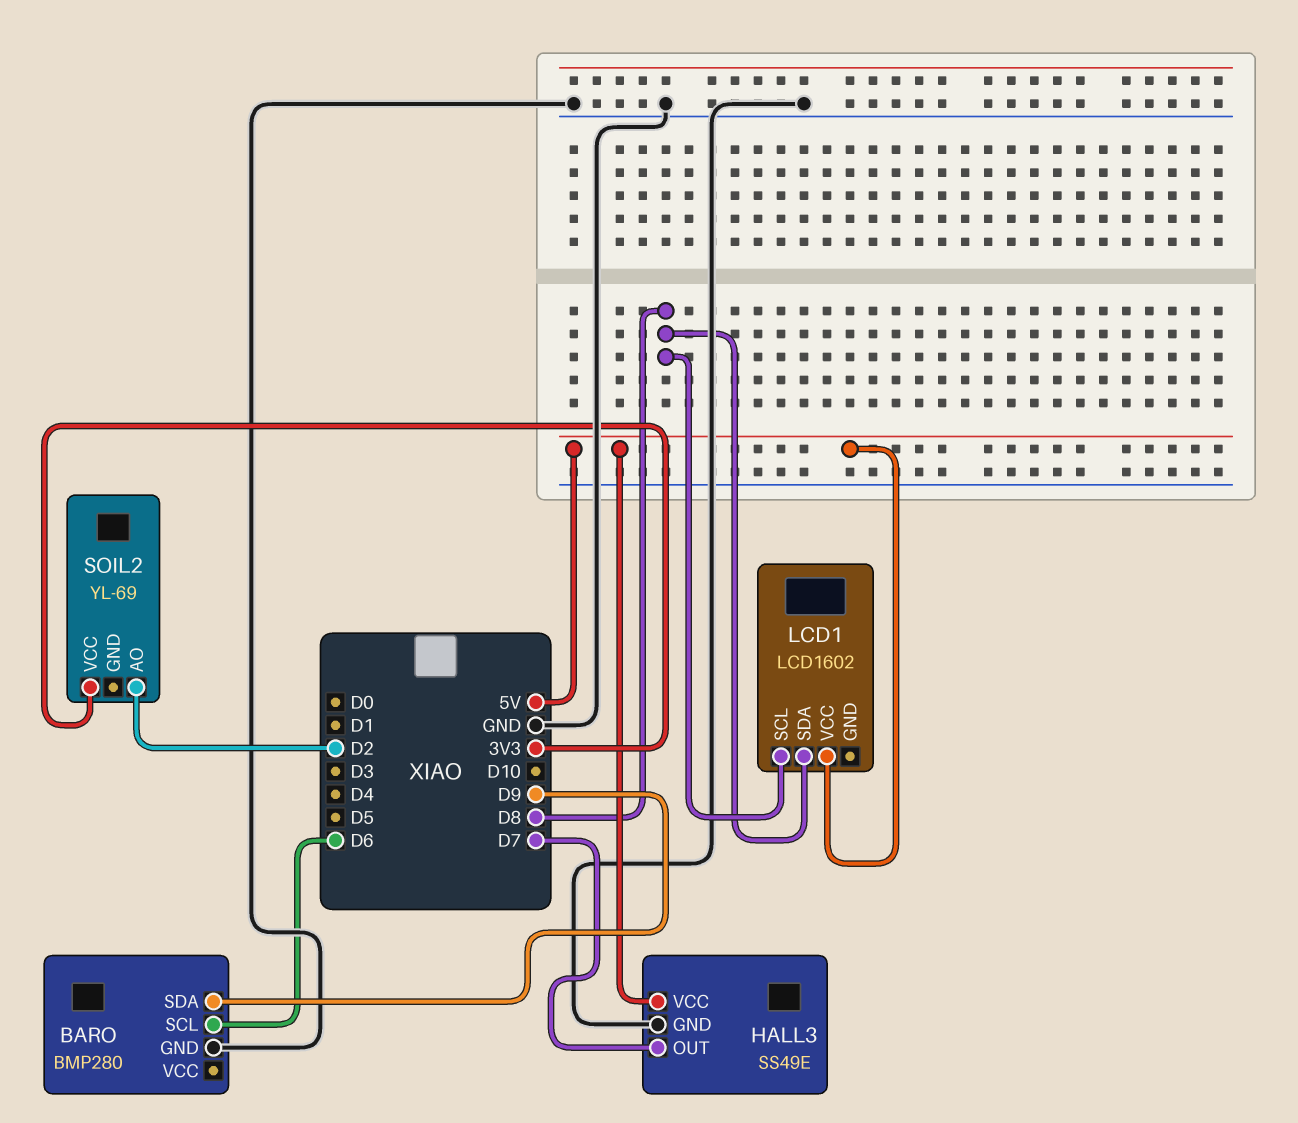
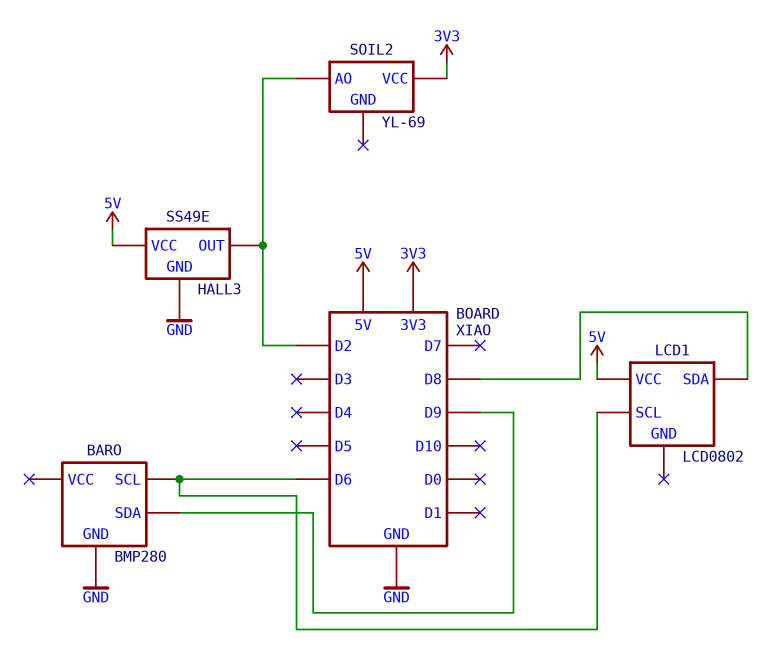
HALL3 pin OUT: D7 -> D2
LCD1: LCD1602 -> LCD0802
LCD1 pin SCL: D8 -> D6

